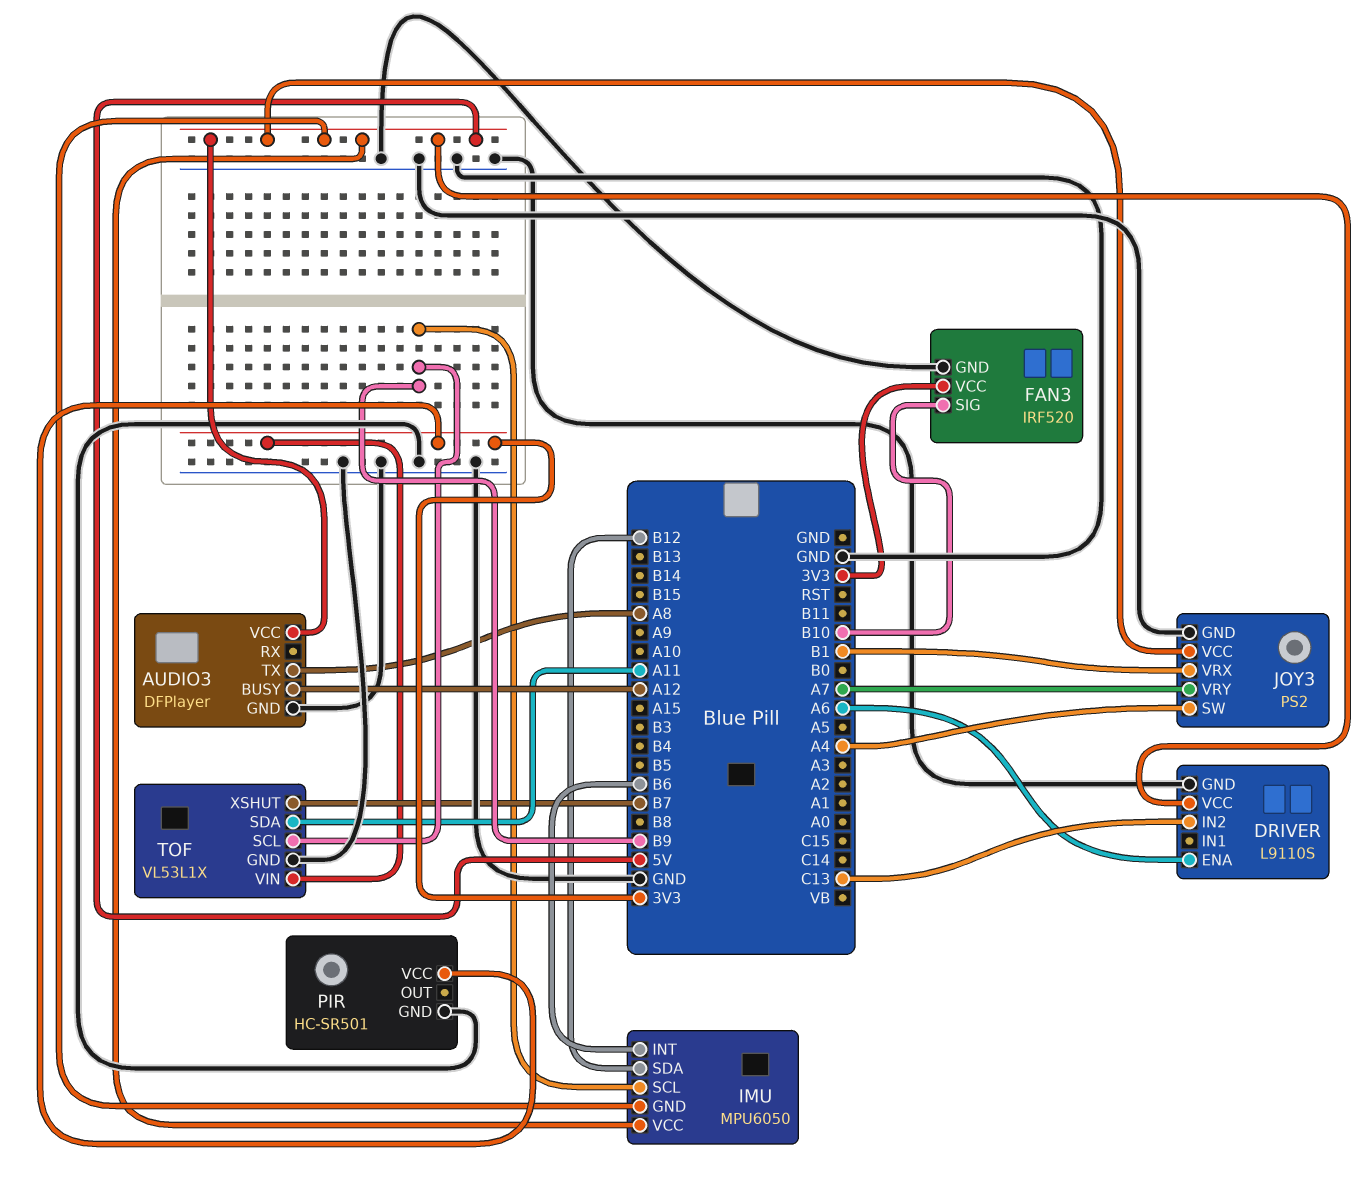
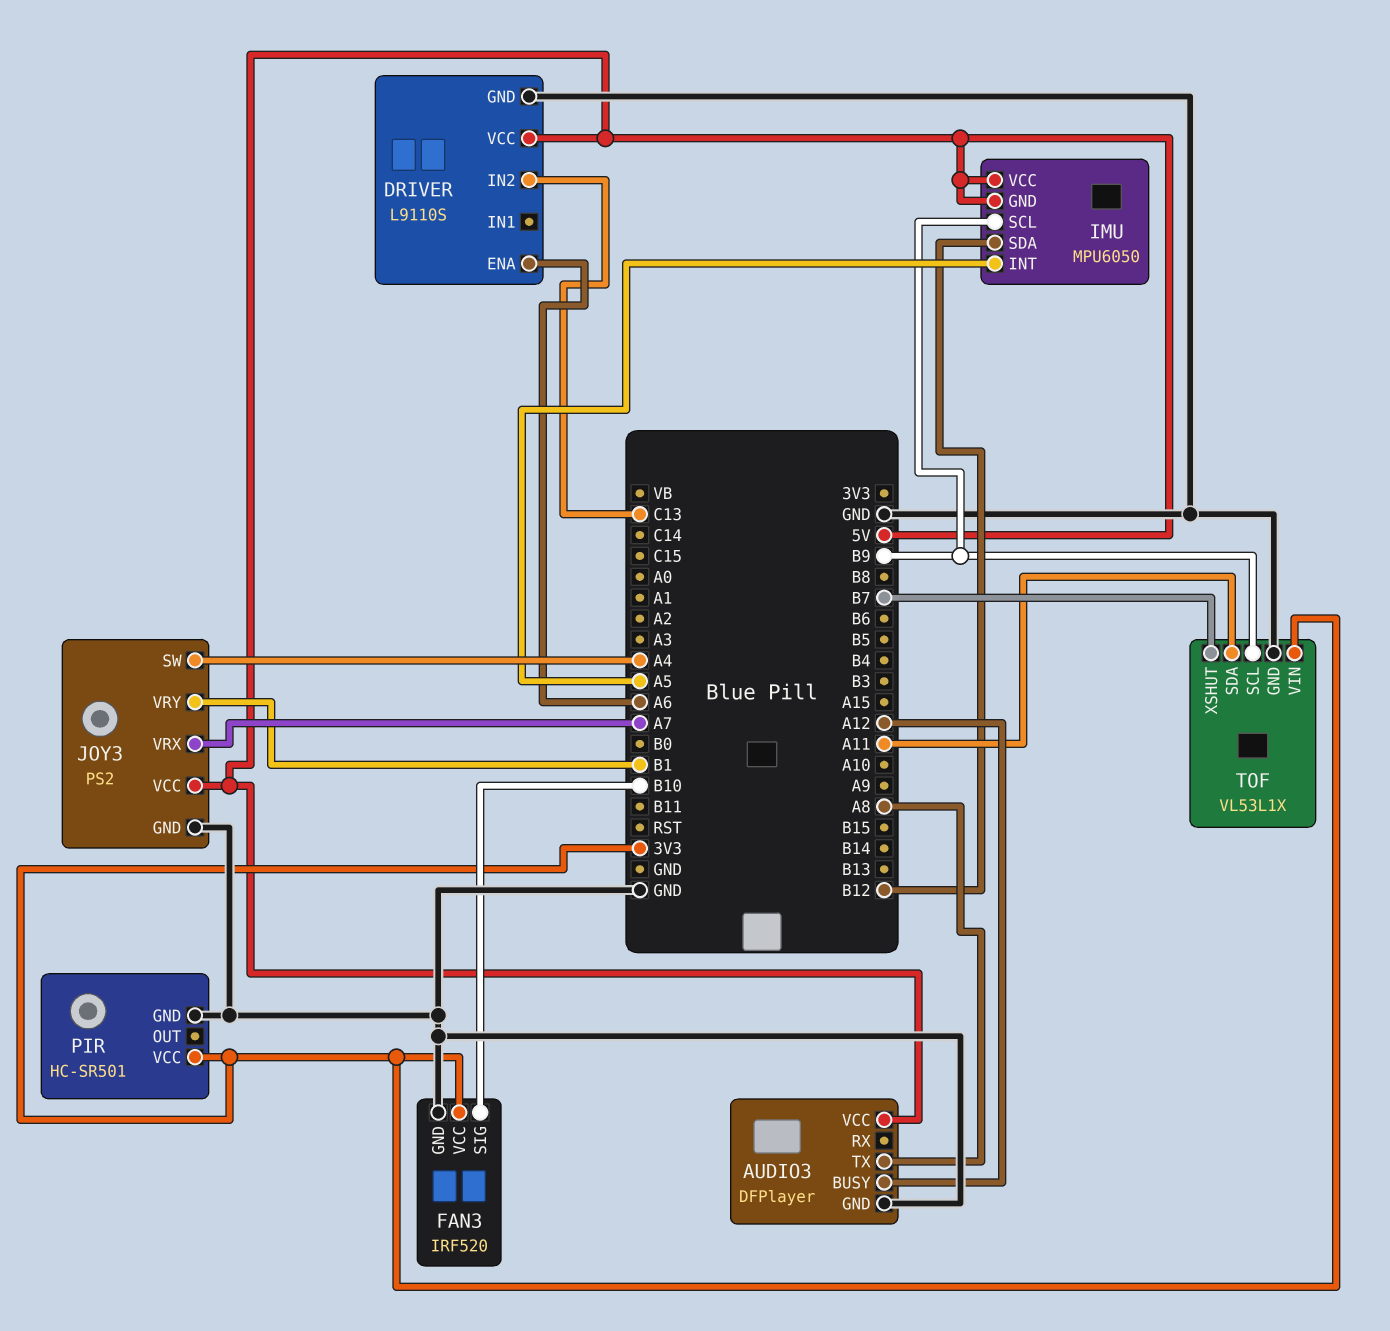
IMU pin INT: B6 -> A5
JOY3 pin VRX: B1 -> A7
JOY3 pin VRY: A7 -> B1

